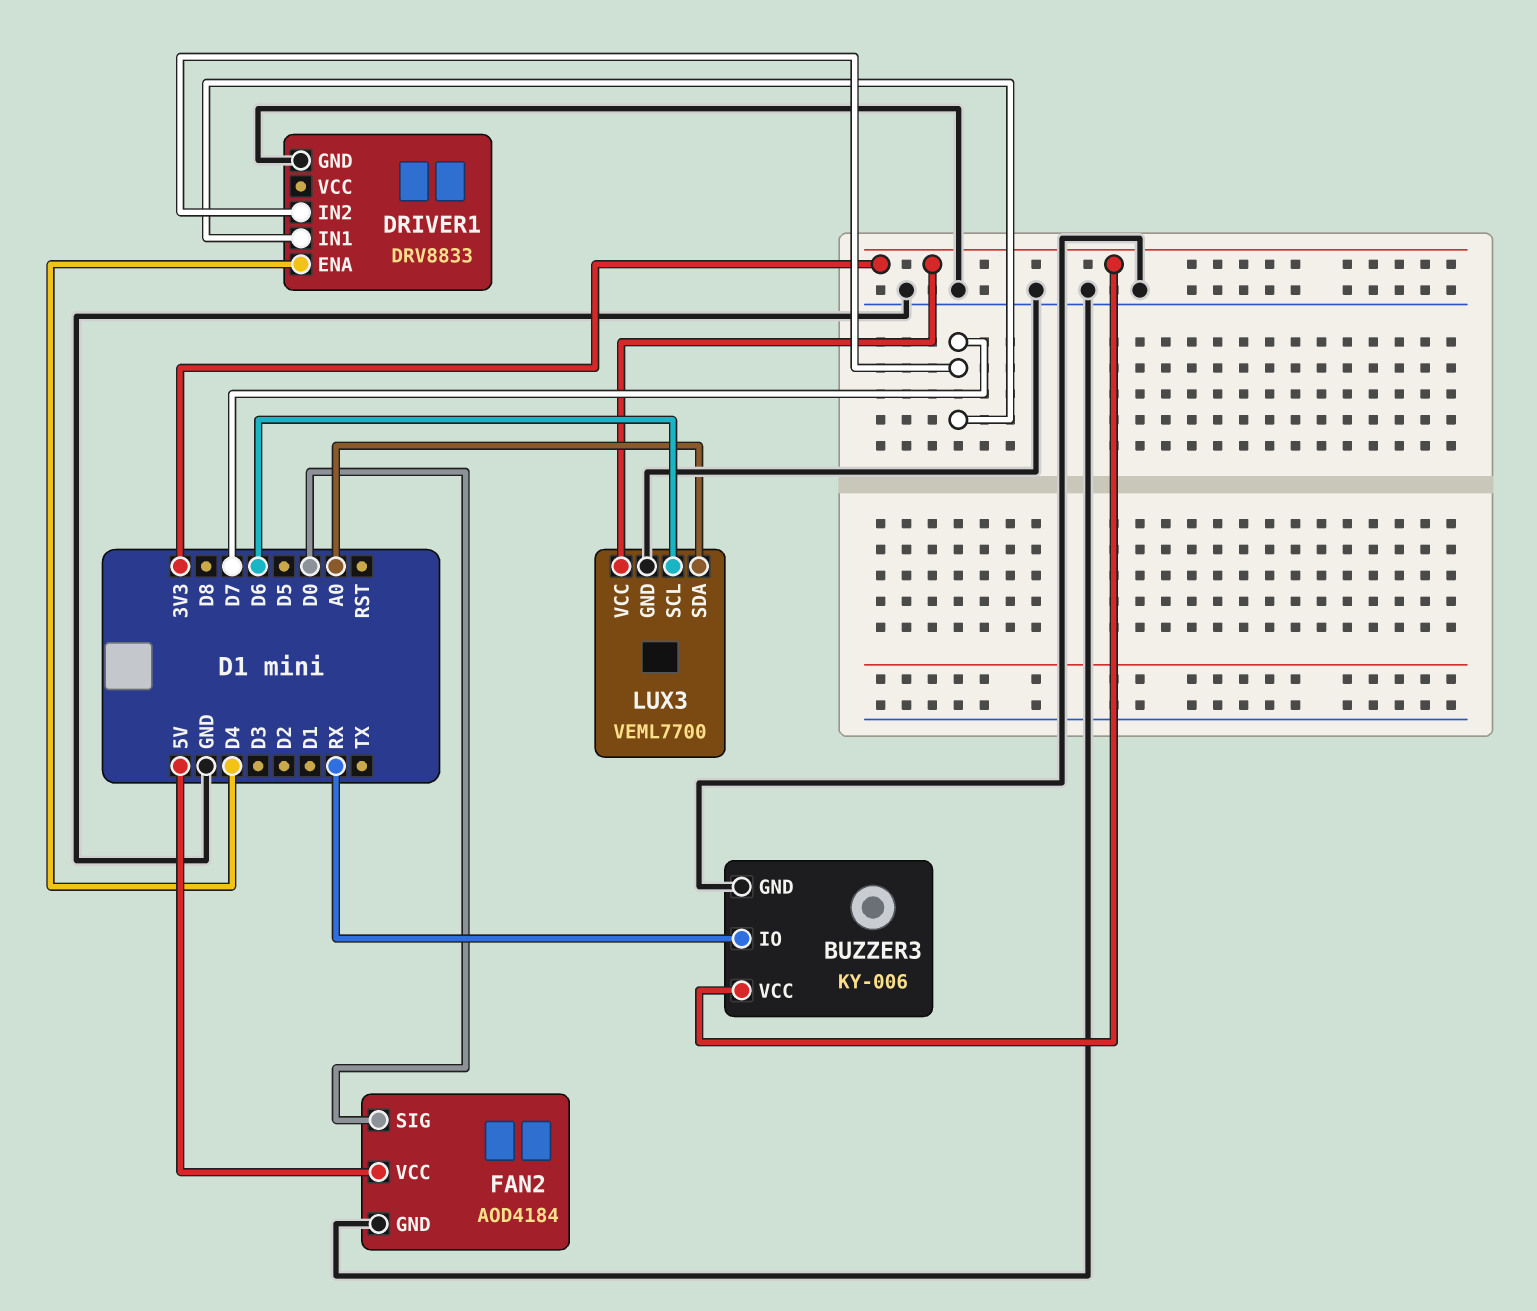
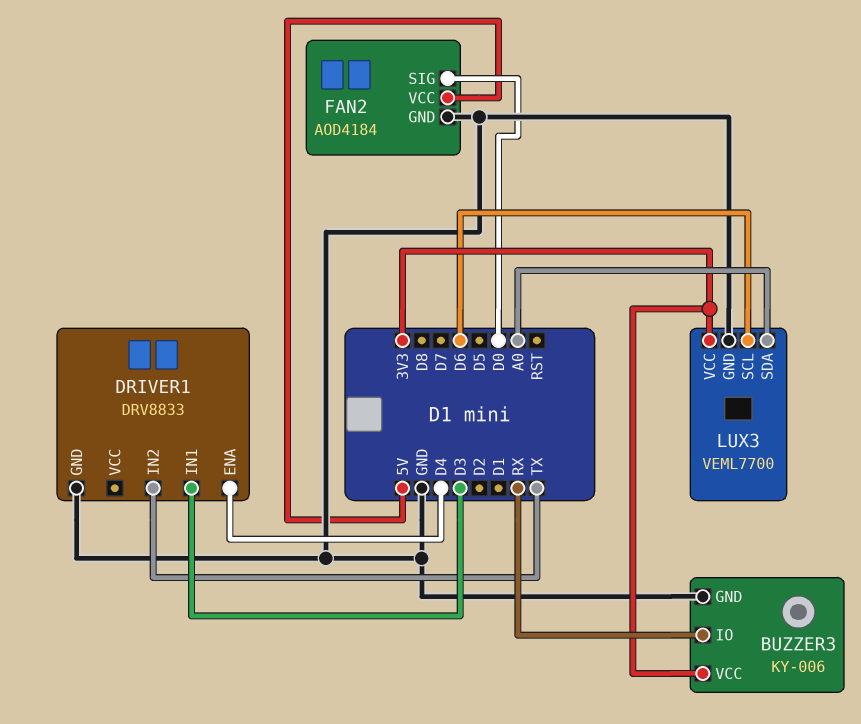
DRIVER1 pin IN1: D7 -> D3
DRIVER1 pin IN2: D7 -> TX

